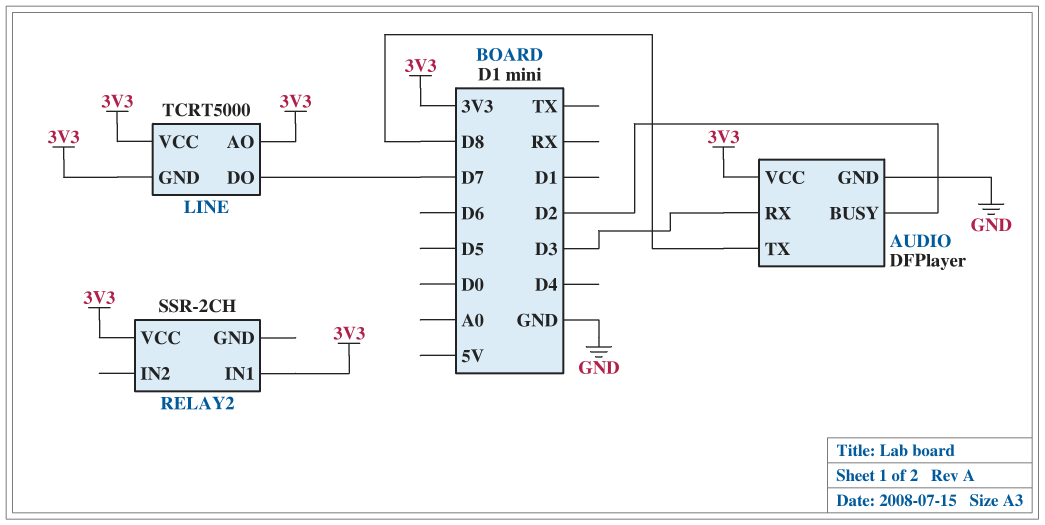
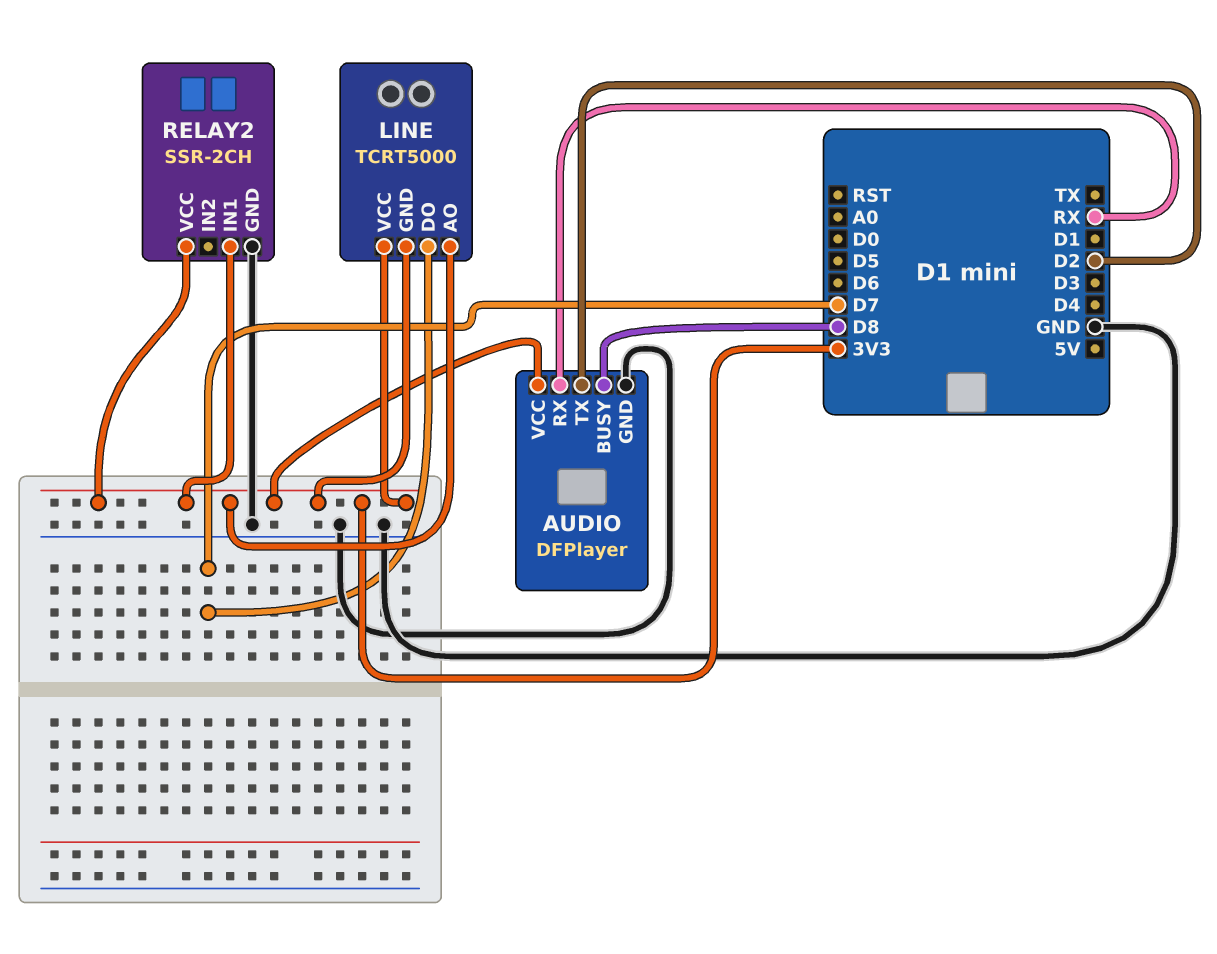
AUDIO pin BUSY: D2 -> D8
AUDIO pin RX: D3 -> RX
AUDIO pin TX: D8 -> D2
RELAY2 pin GND: none -> GND

